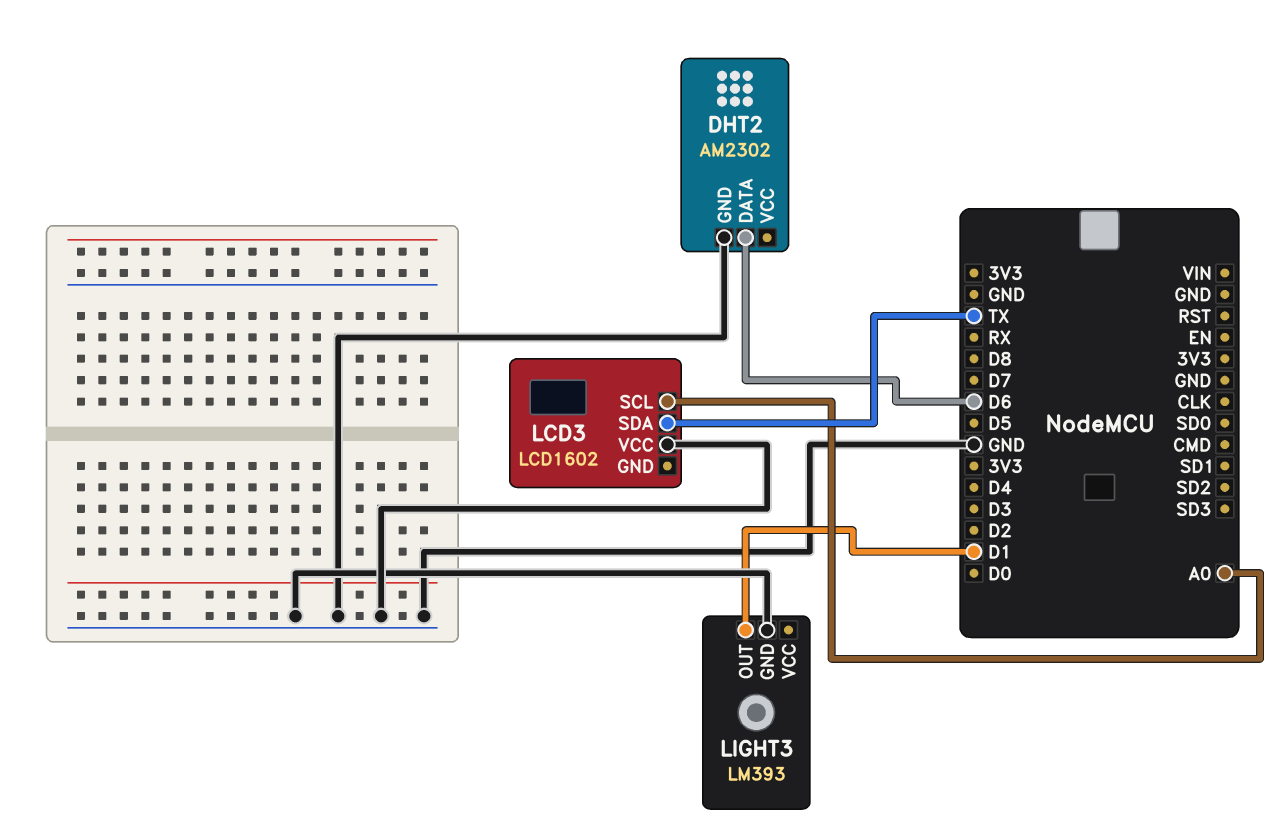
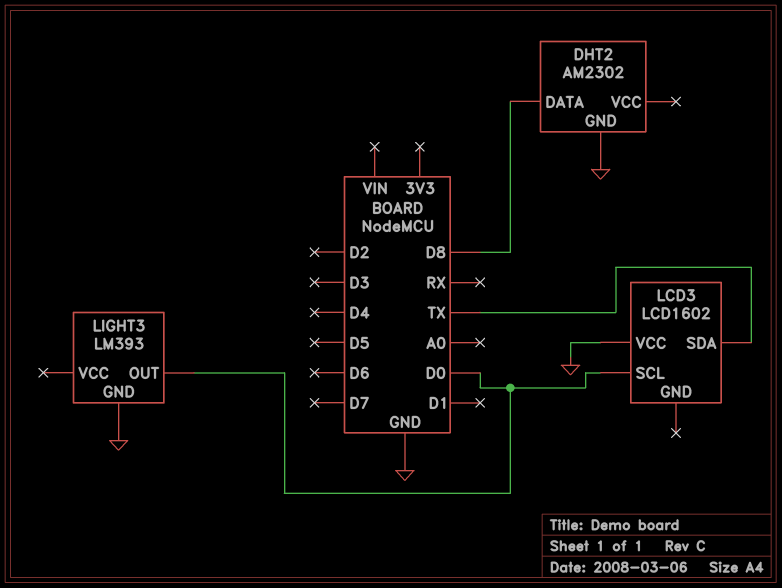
DHT2 pin DATA: D6 -> D8
LCD3 pin SCL: A0 -> D0
LIGHT3 pin OUT: D1 -> D0

